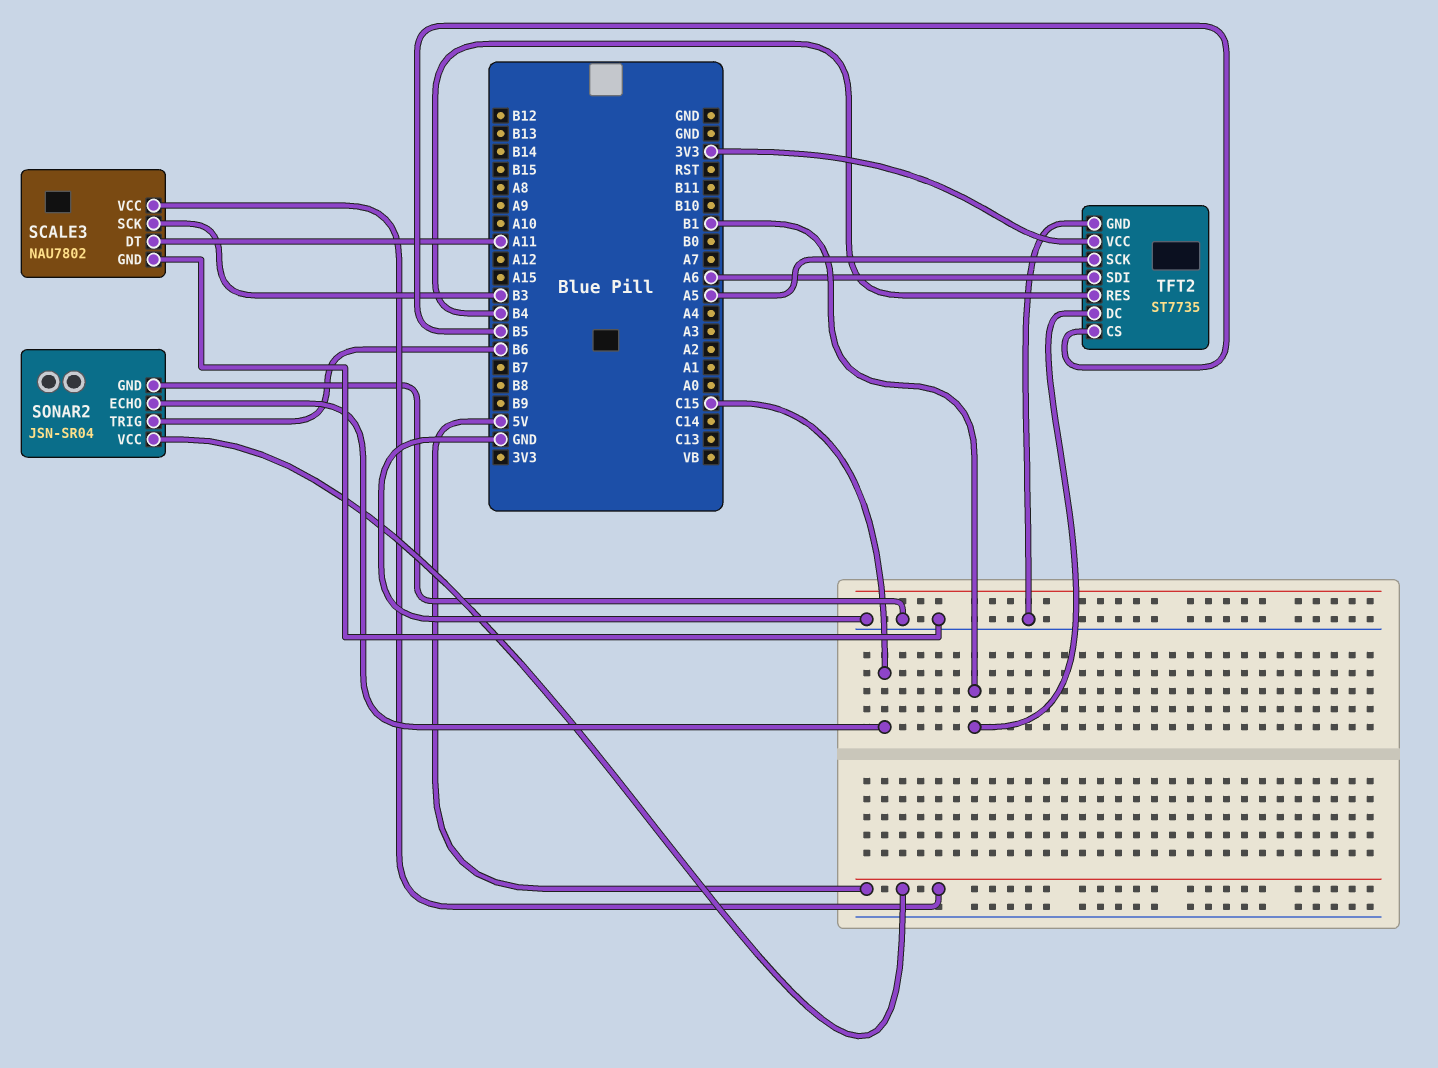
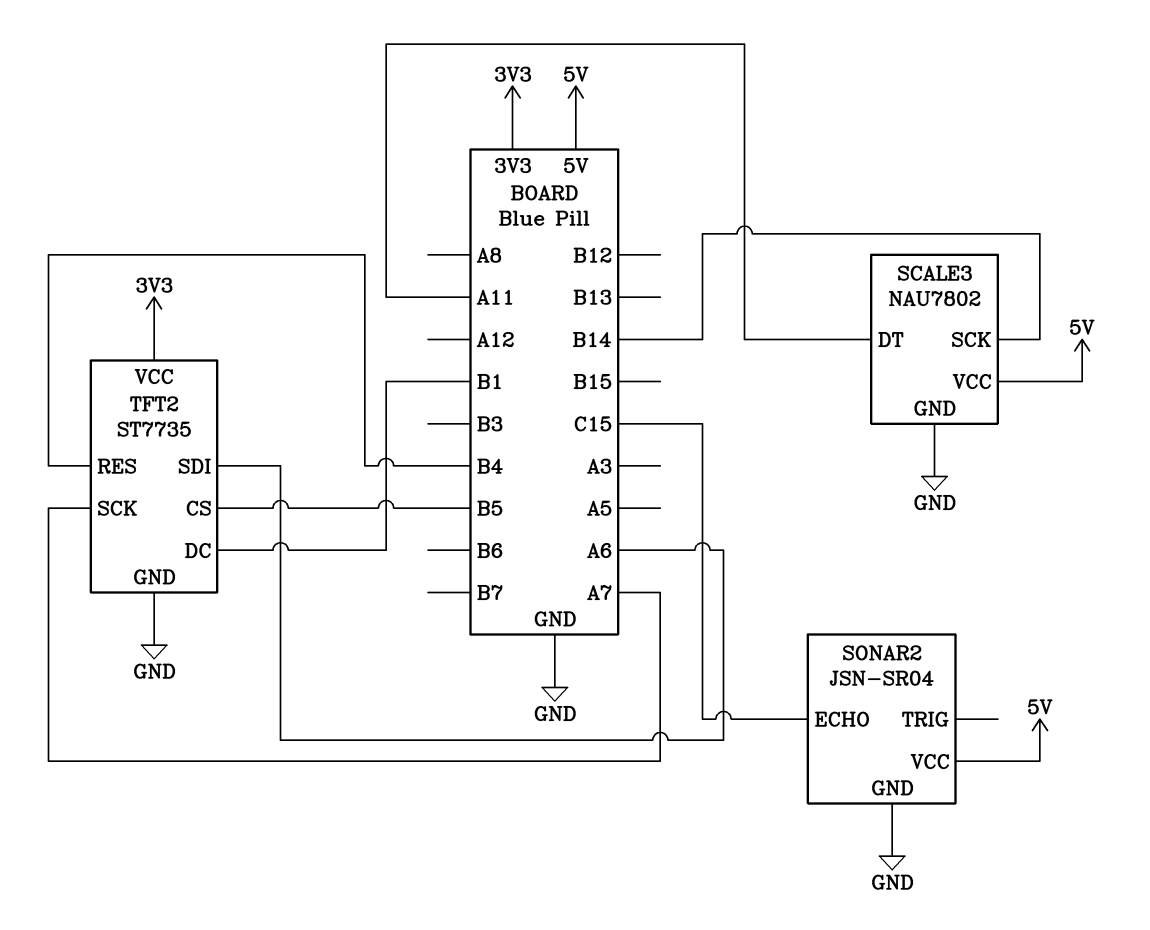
SCALE3 pin SCK: B3 -> B14
SONAR2 pin TRIG: B6 -> none
TFT2 pin SCK: A5 -> A7

